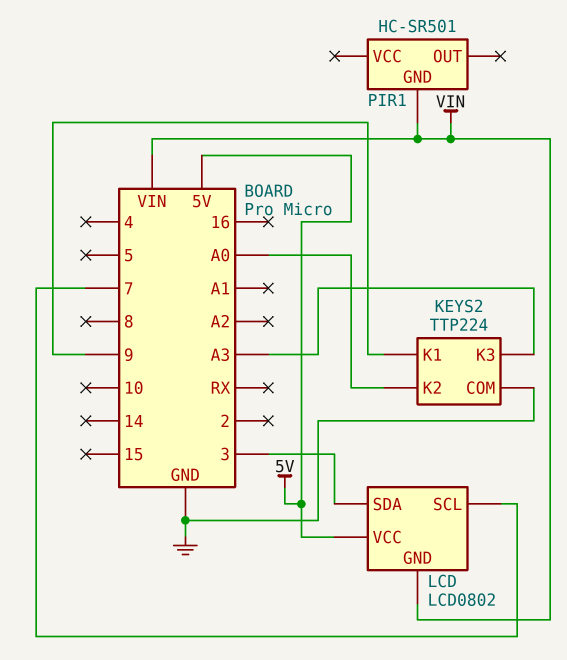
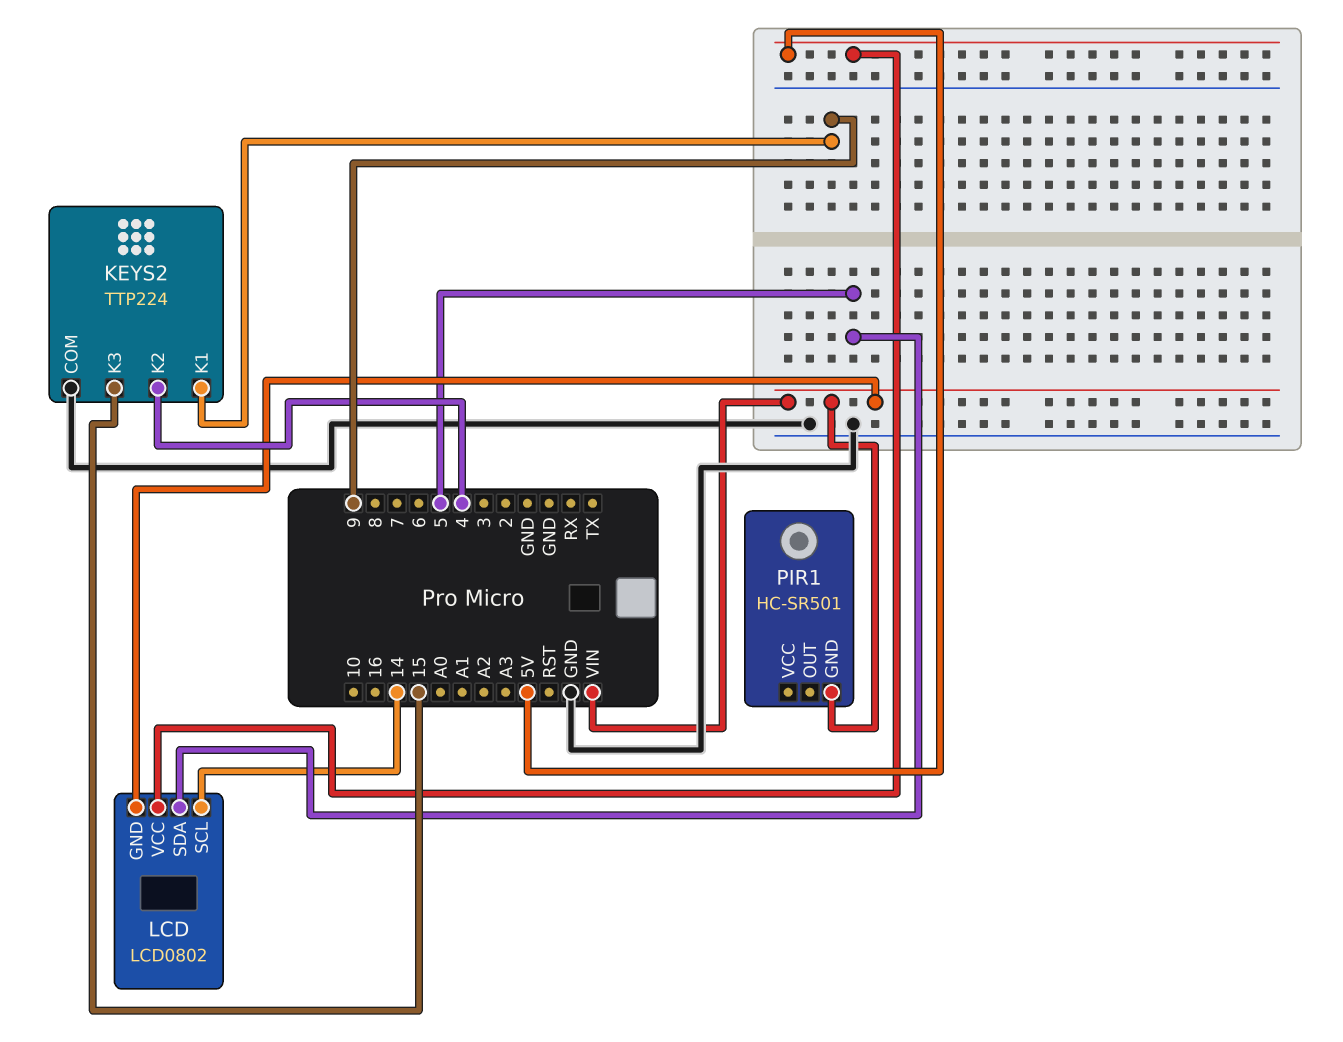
KEYS2 pin K2: A0 -> 4
KEYS2 pin K3: A3 -> 15
LCD pin SCL: 7 -> 14
LCD pin SDA: 3 -> 5

